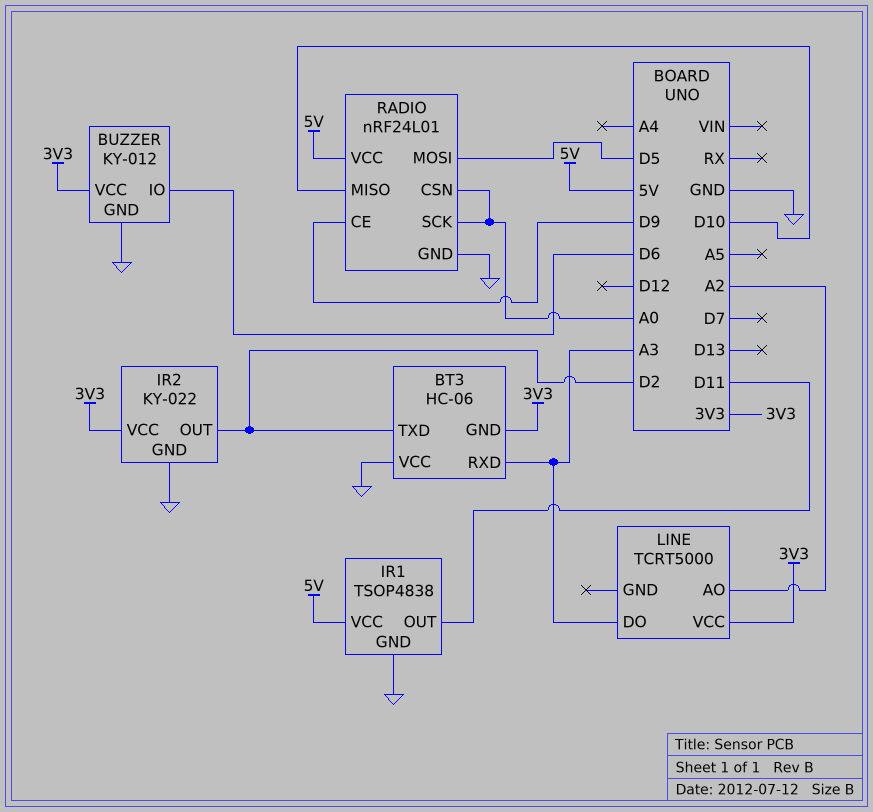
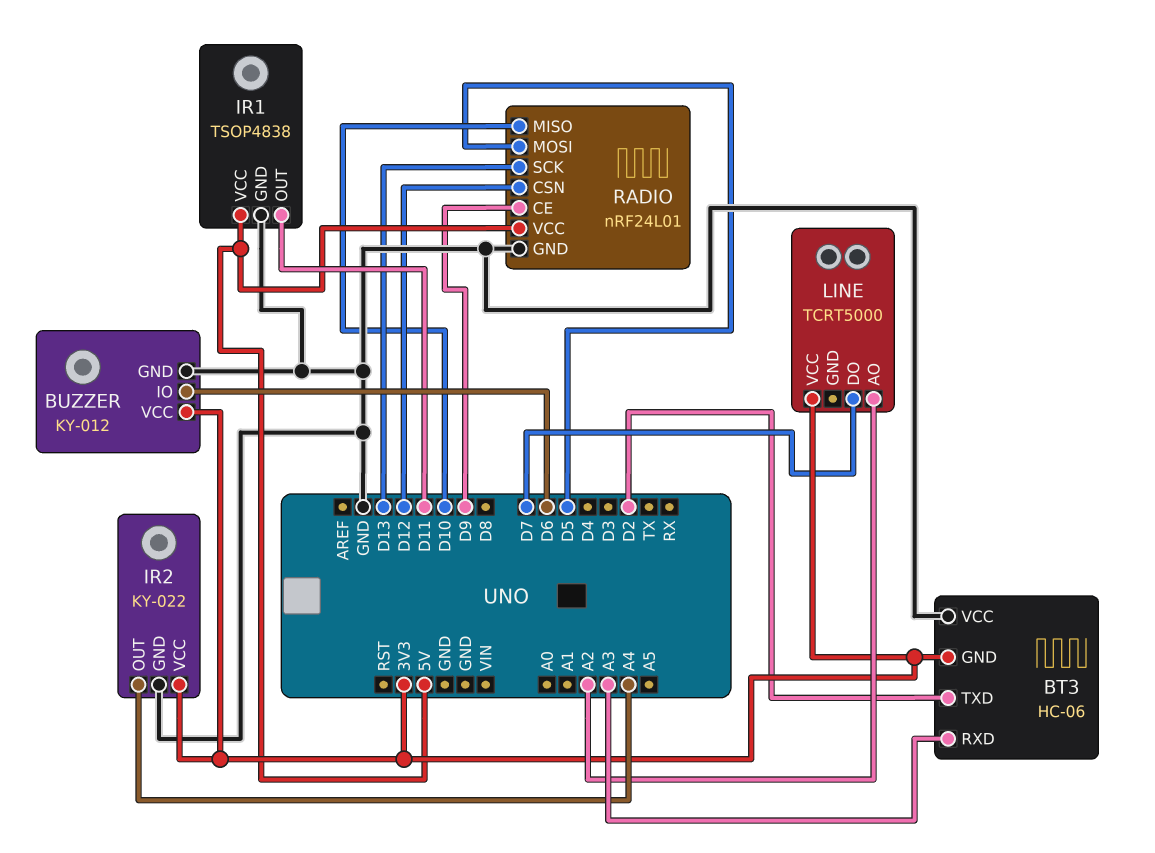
IR2 pin OUT: D2 -> A4
LINE pin DO: A3 -> D7
RADIO pin CSN: A0 -> D12
RADIO pin SCK: A0 -> D13

